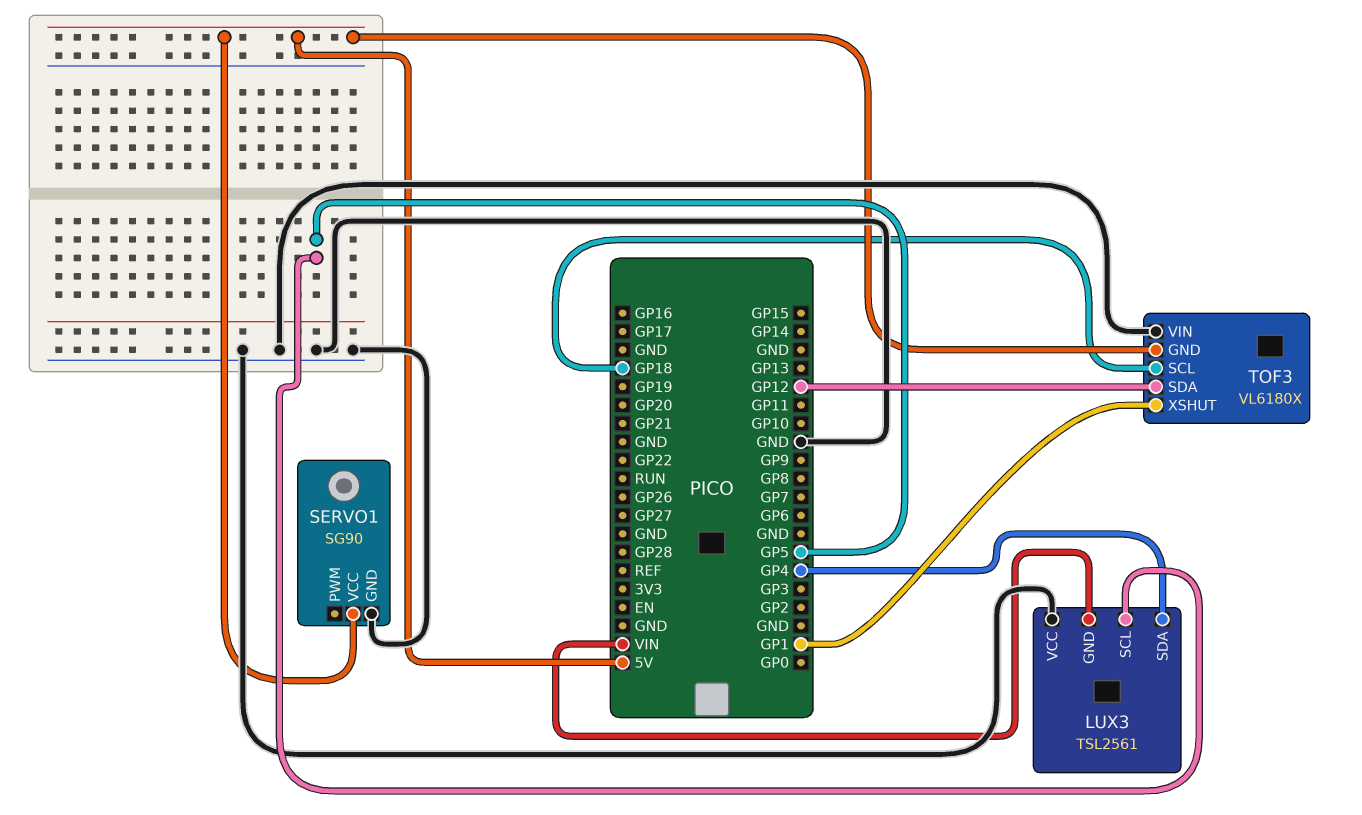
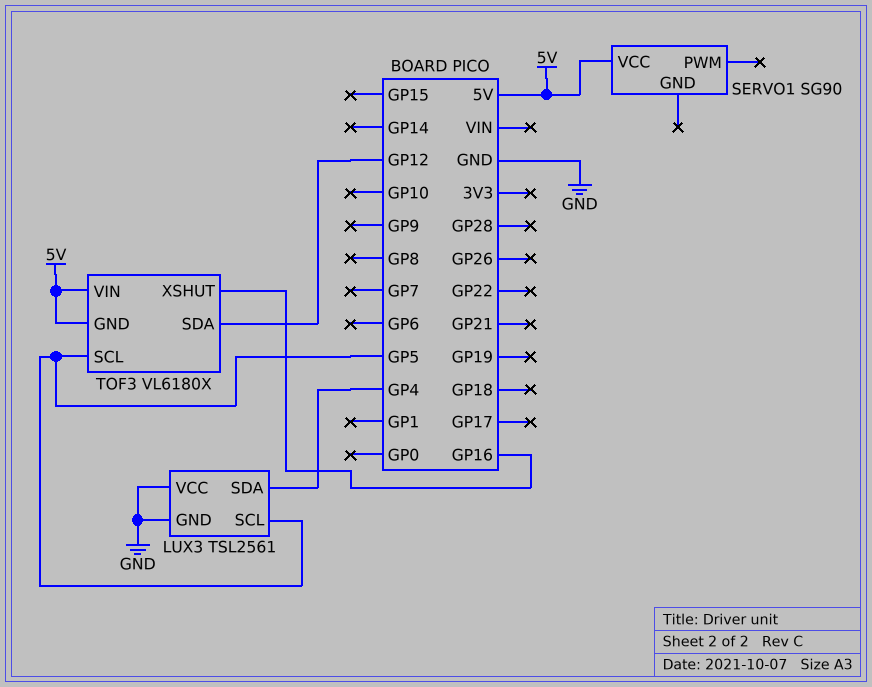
LUX3 pin GND: VIN -> GND
SERVO1 pin GND: GND -> none
TOF3 pin SCL: GP18 -> GP5
TOF3 pin VIN: GND -> 5V
TOF3 pin XSHUT: GP1 -> GP16

